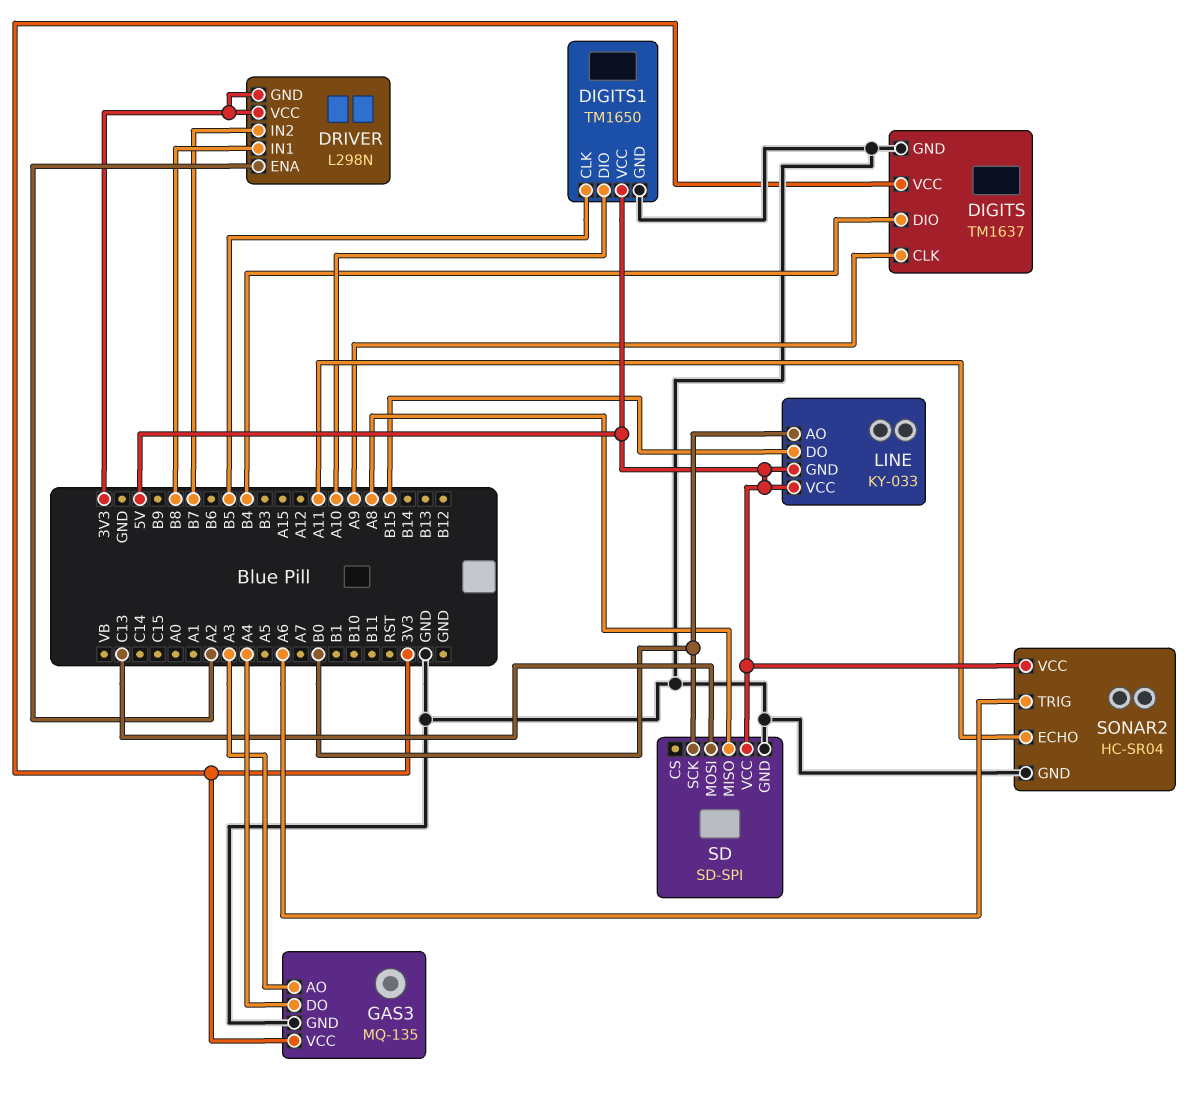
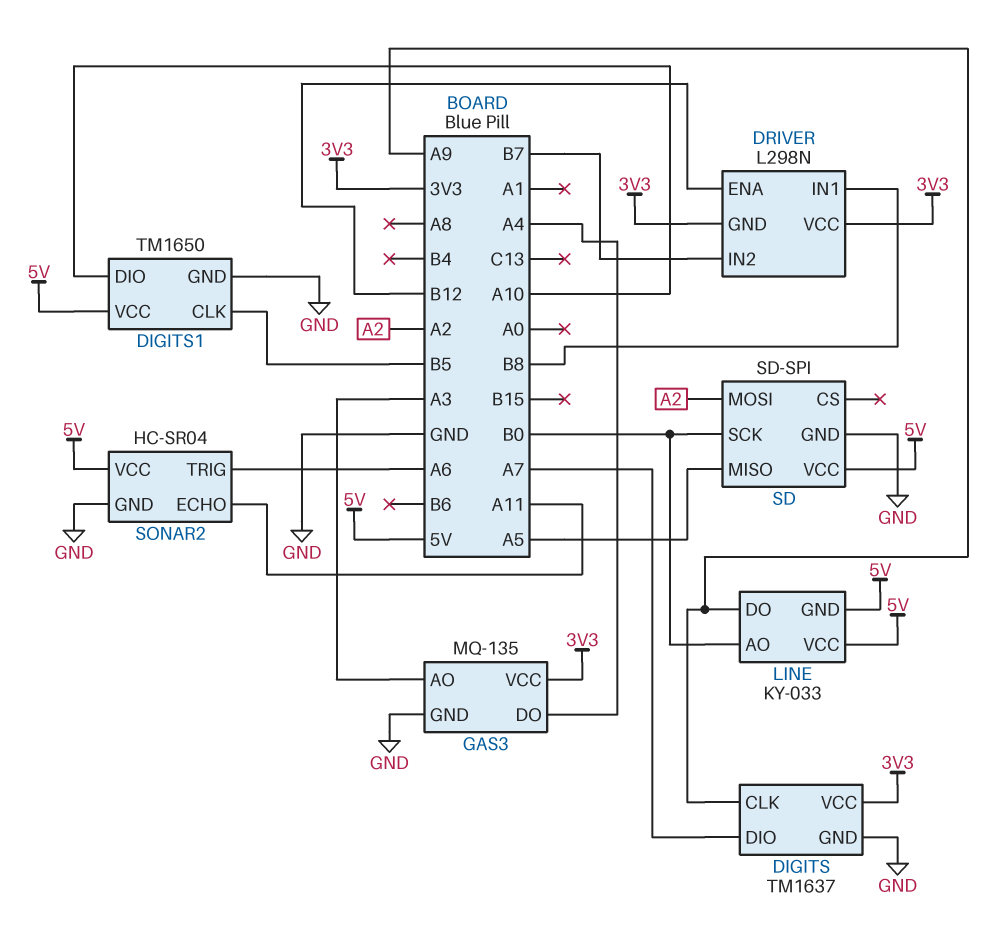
DIGITS pin DIO: B4 -> A7
DRIVER pin ENA: A2 -> B12
LINE pin DO: B15 -> A9
SD pin MISO: A8 -> A5
SD pin MOSI: C13 -> A2

